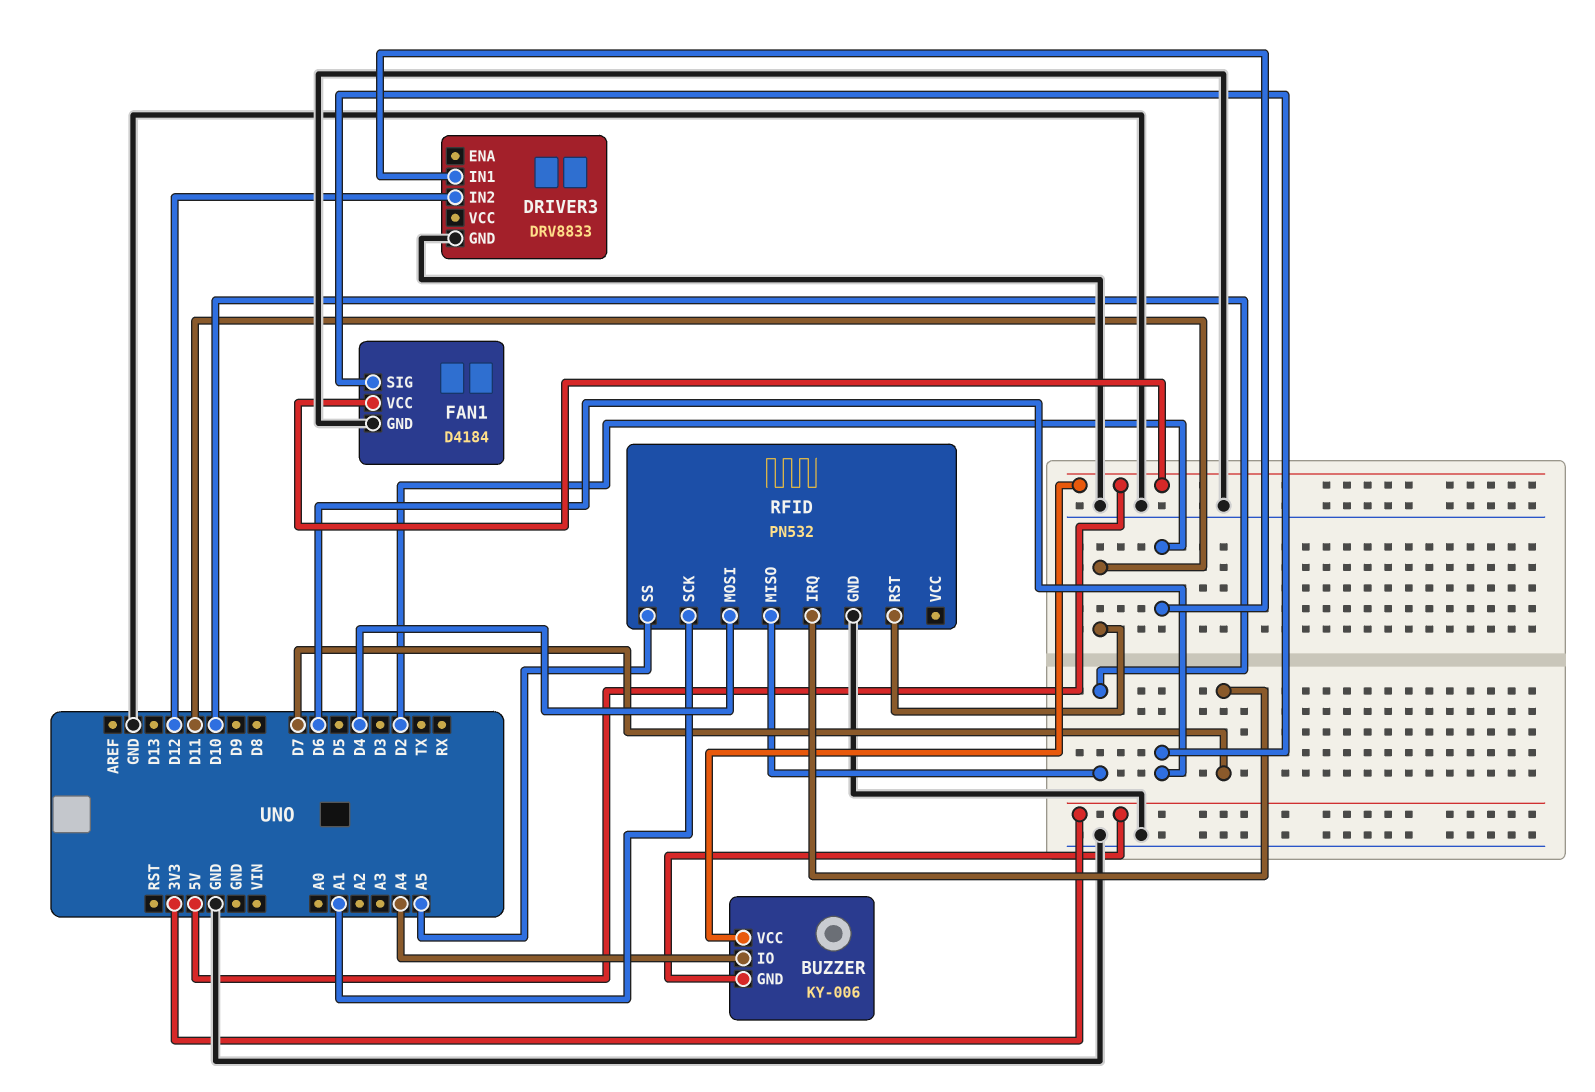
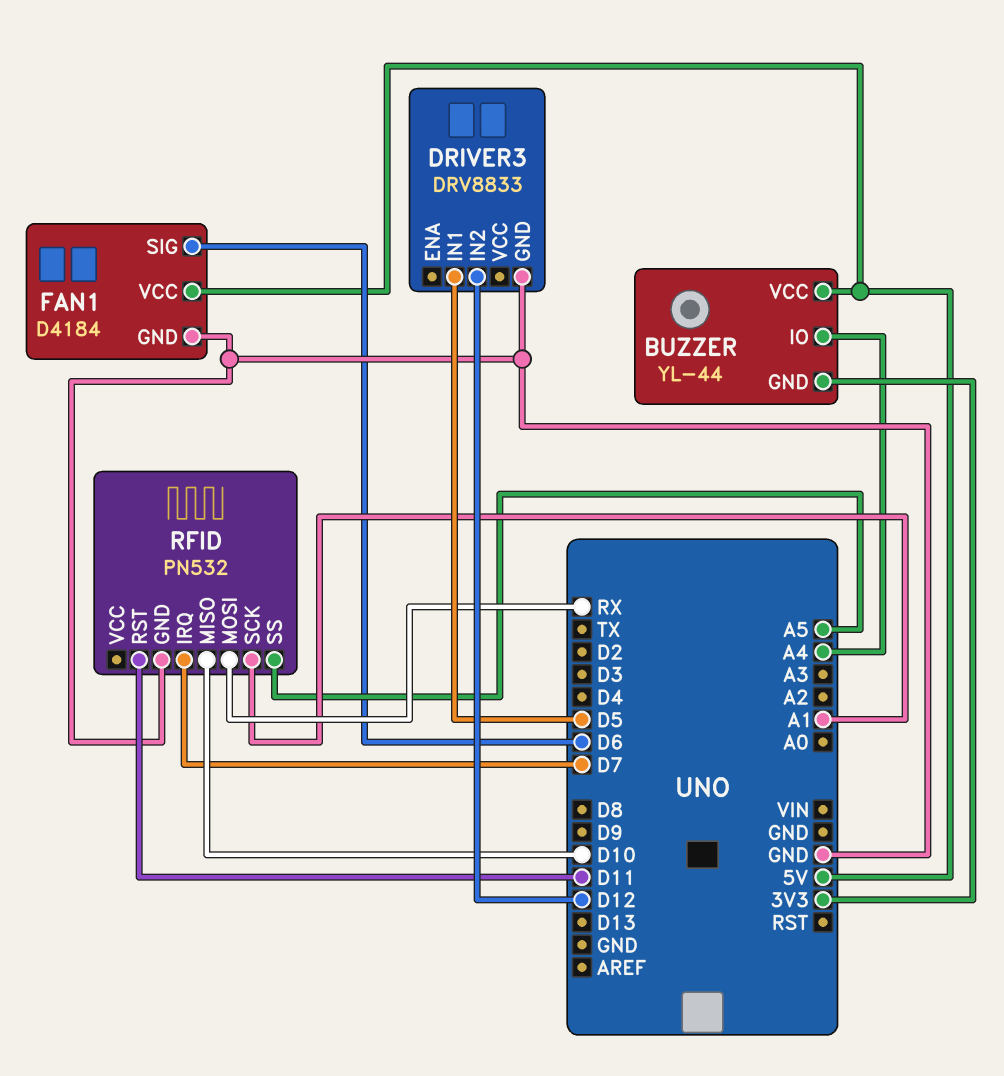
BUZZER: KY-006 -> YL-44
DRIVER3 pin IN1: D2 -> D5
RFID pin MOSI: D4 -> RX

